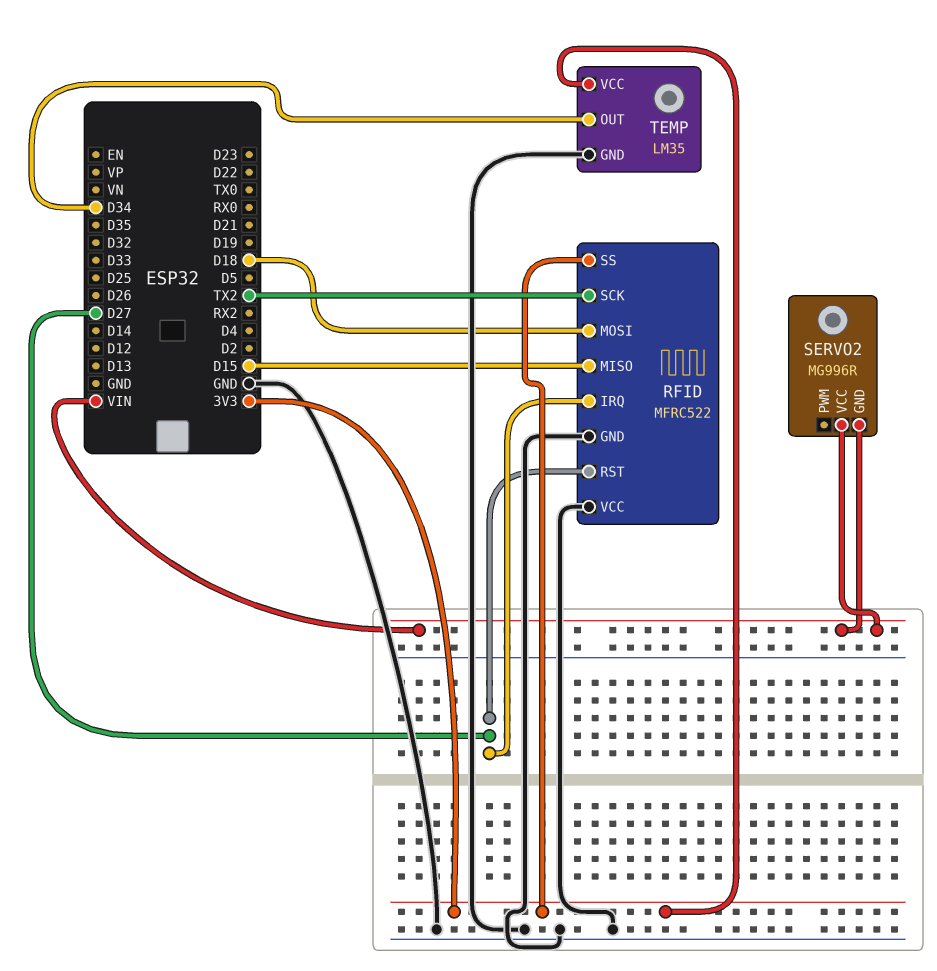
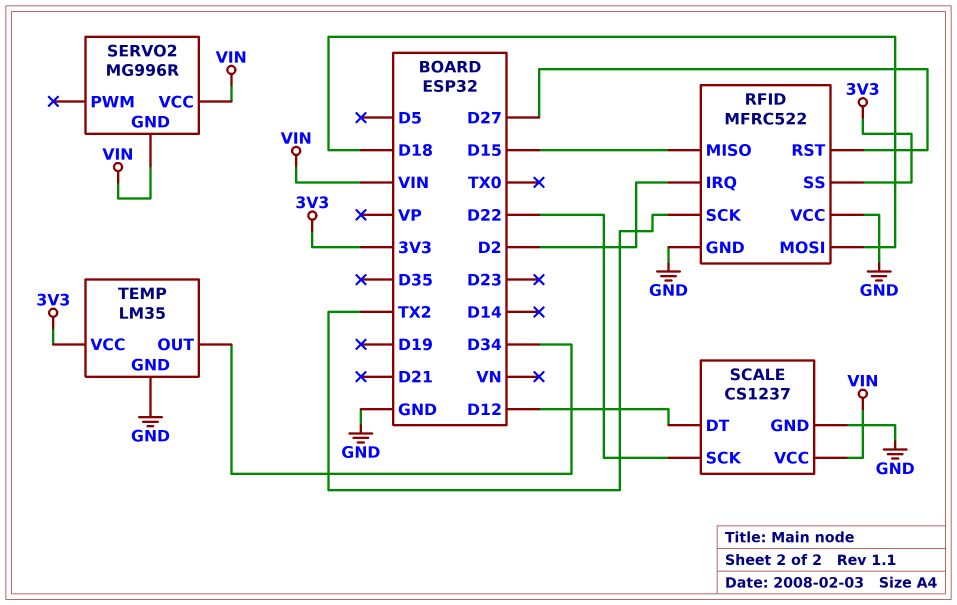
RFID pin IRQ: D27 -> D2
SCALE: none -> CS1237
SCALE pin DT: none -> D12
SCALE pin GND: none -> GND
SCALE pin SCK: none -> D22
SCALE pin VCC: none -> VIN

